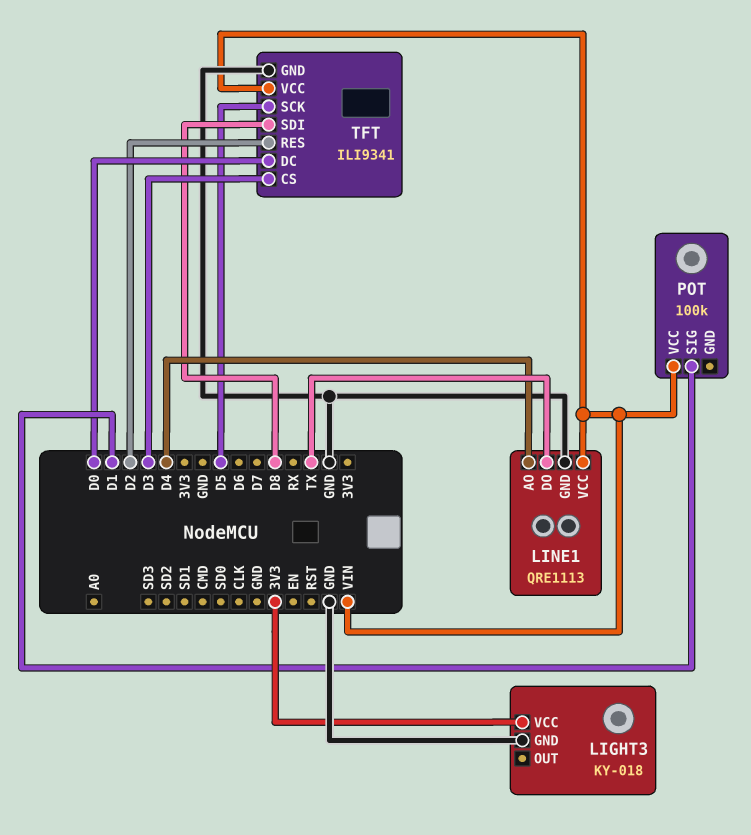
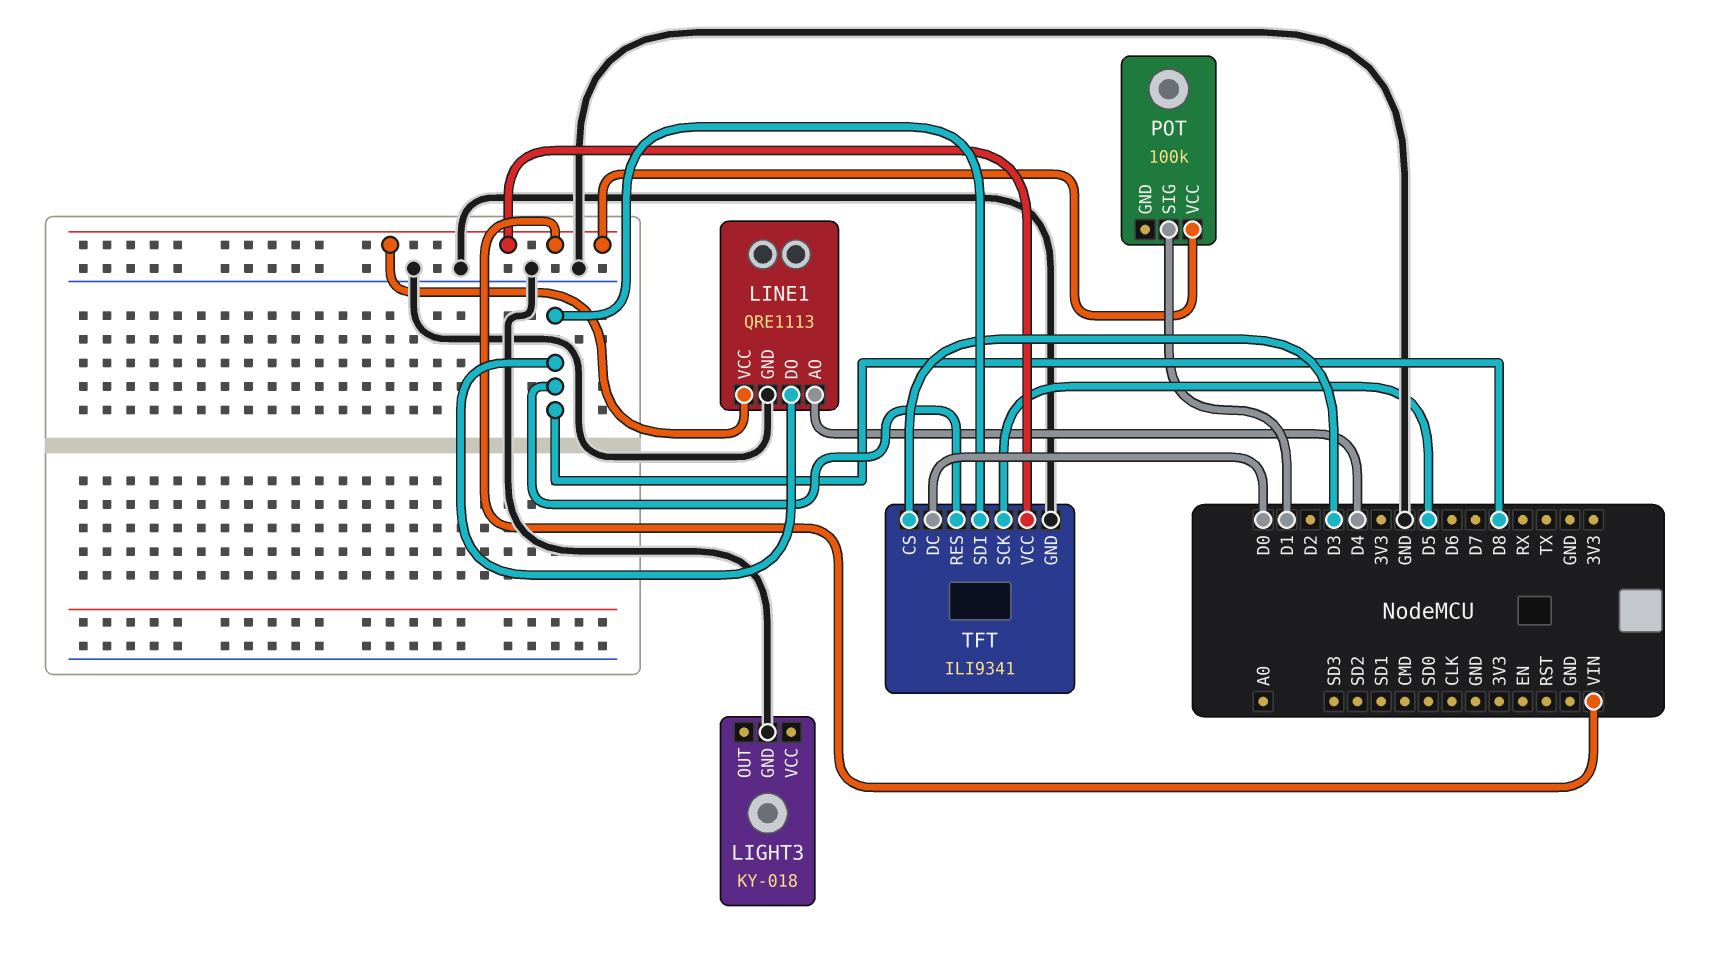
LIGHT3 pin VCC: 3V3 -> none
LINE1 pin DO: TX -> D8
TFT pin RES: D2 -> D8

